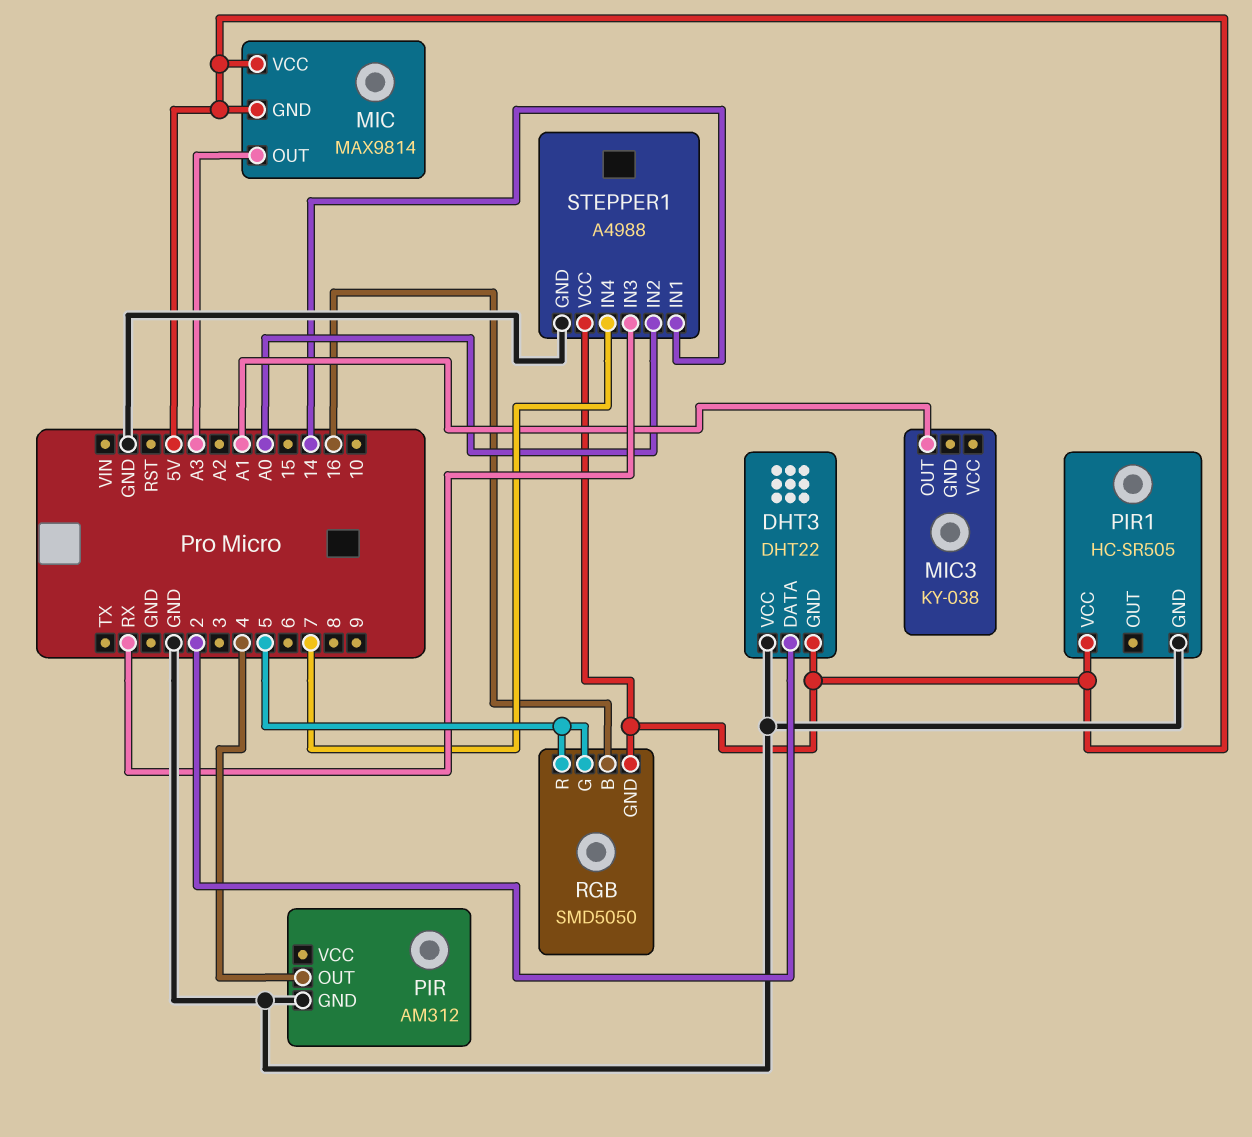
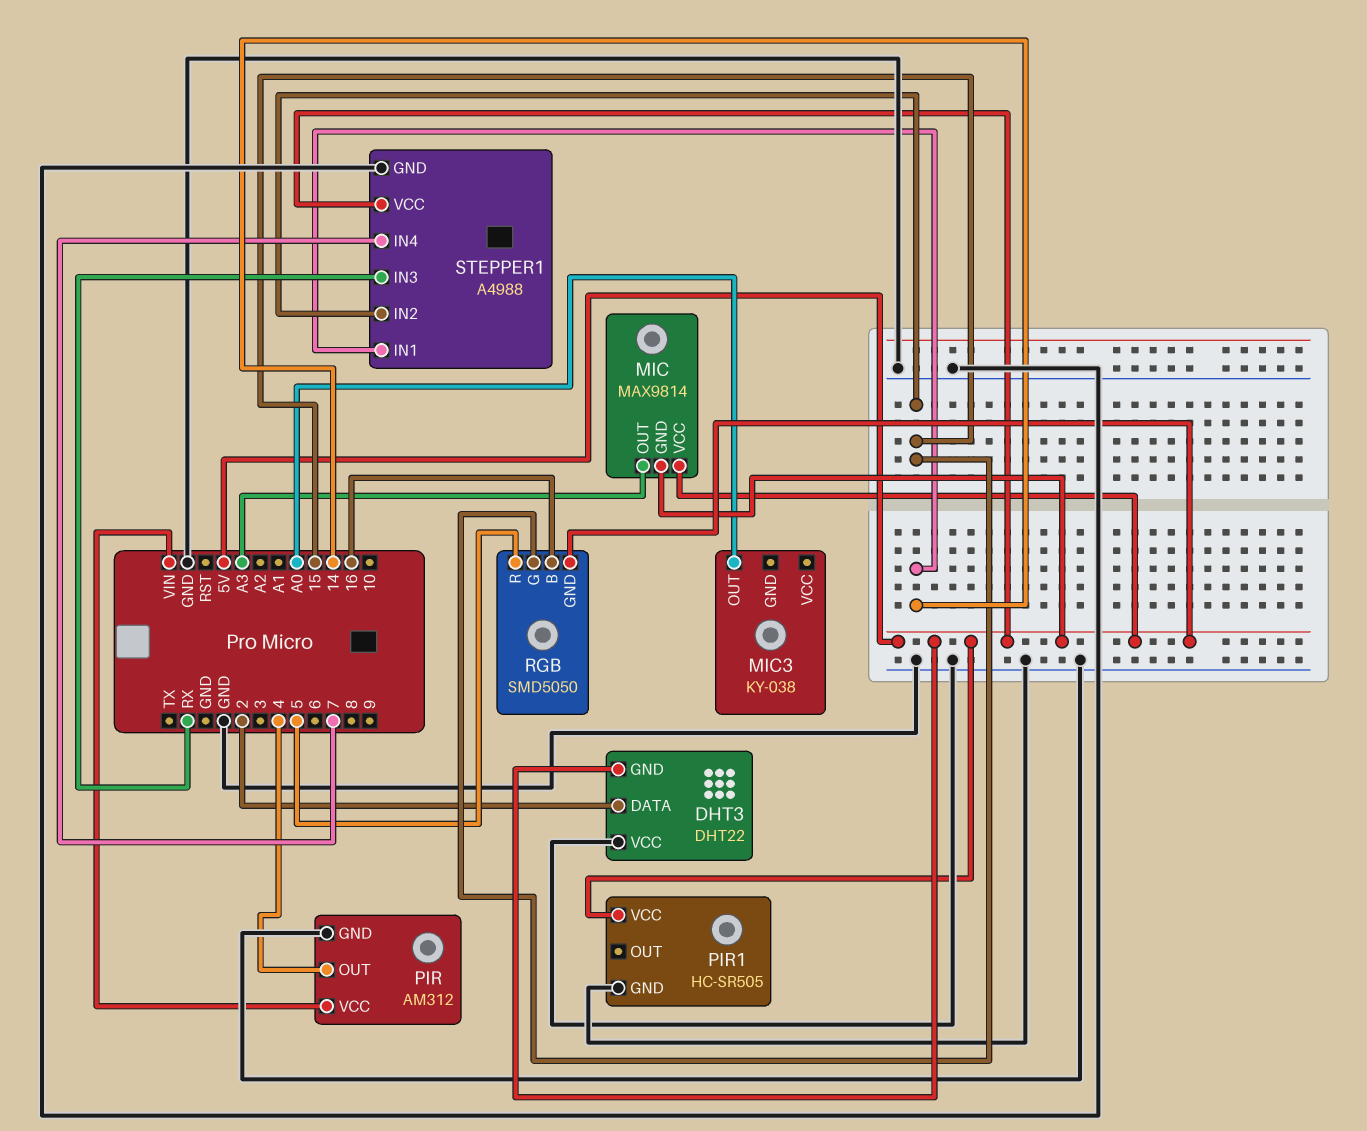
MIC3 pin OUT: A1 -> A0
PIR pin VCC: none -> VIN
RGB pin G: 5 -> 15
STEPPER1 pin IN2: A0 -> 15

